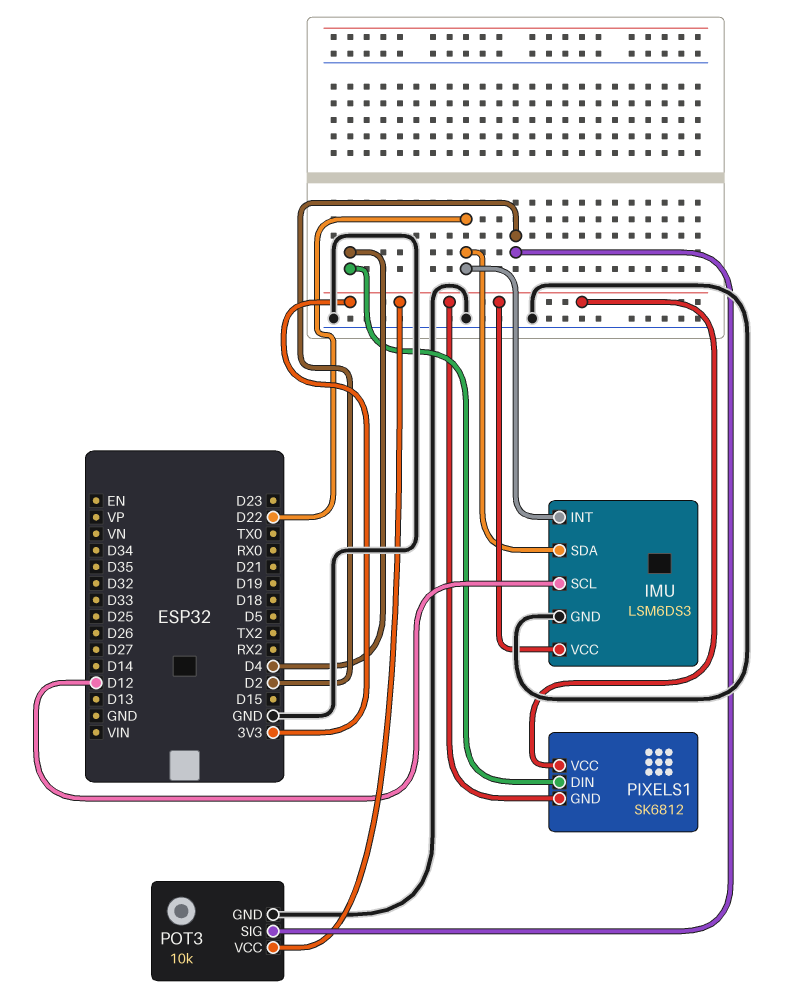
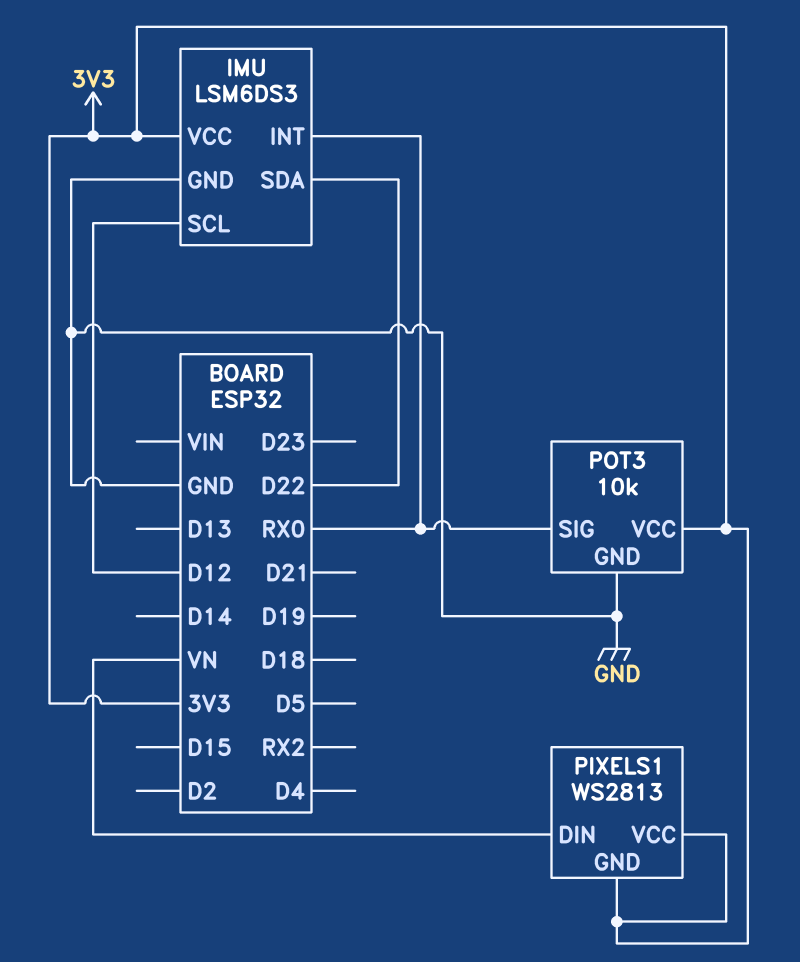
IMU pin INT: D22 -> RX0
PIXELS1: SK6812 -> WS2813
PIXELS1 pin DIN: D4 -> VN
POT3 pin SIG: D2 -> RX0

